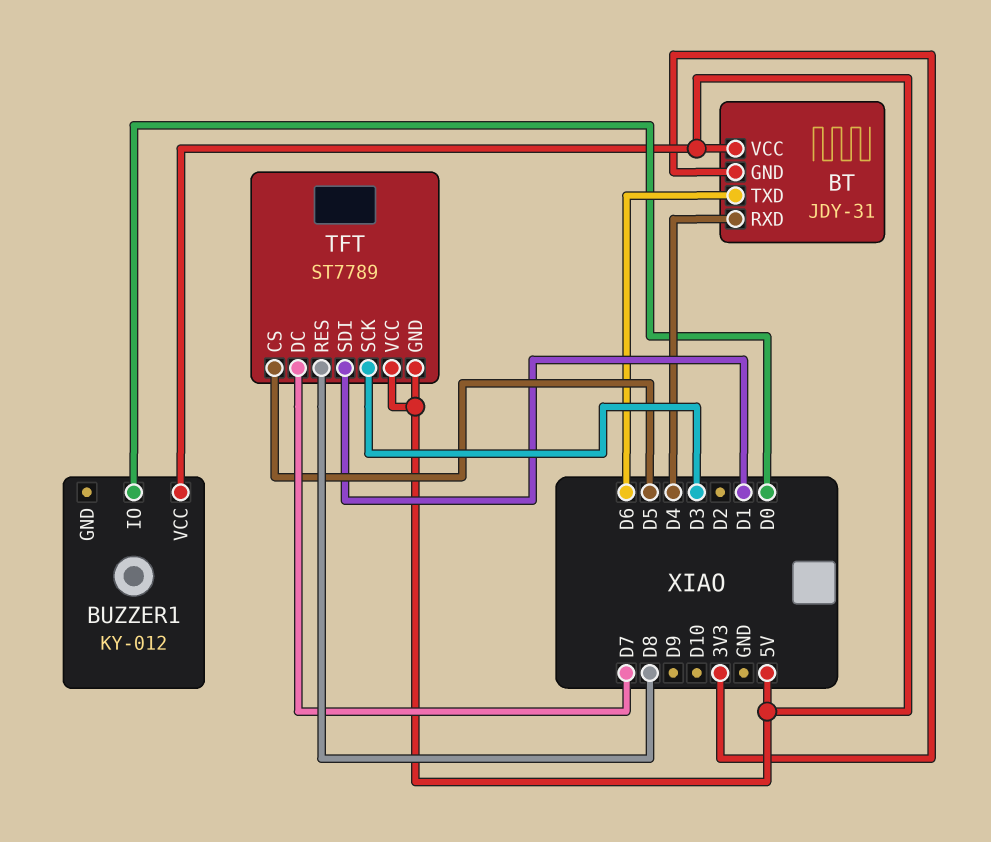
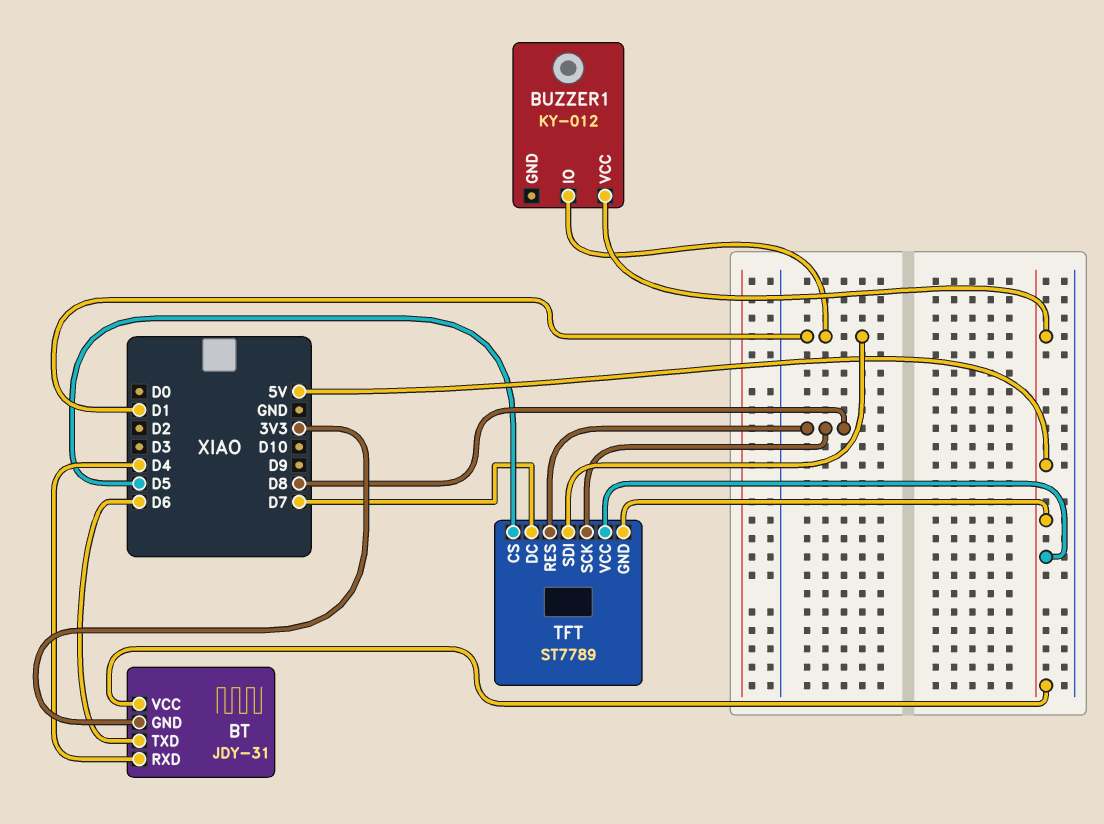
BUZZER1 pin IO: D0 -> D1
TFT pin SCK: D3 -> D8

